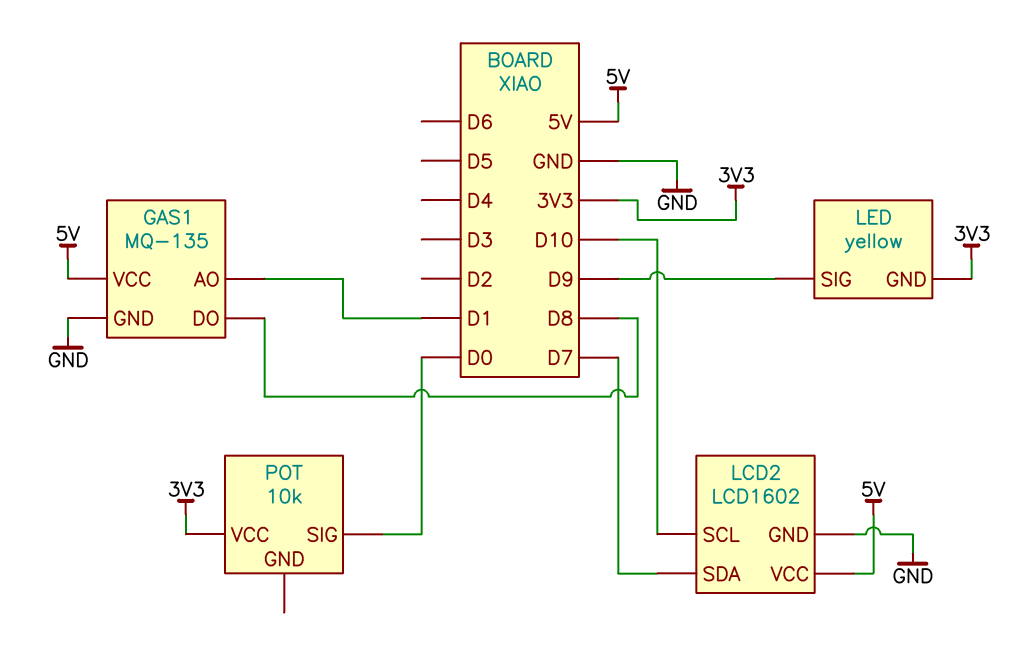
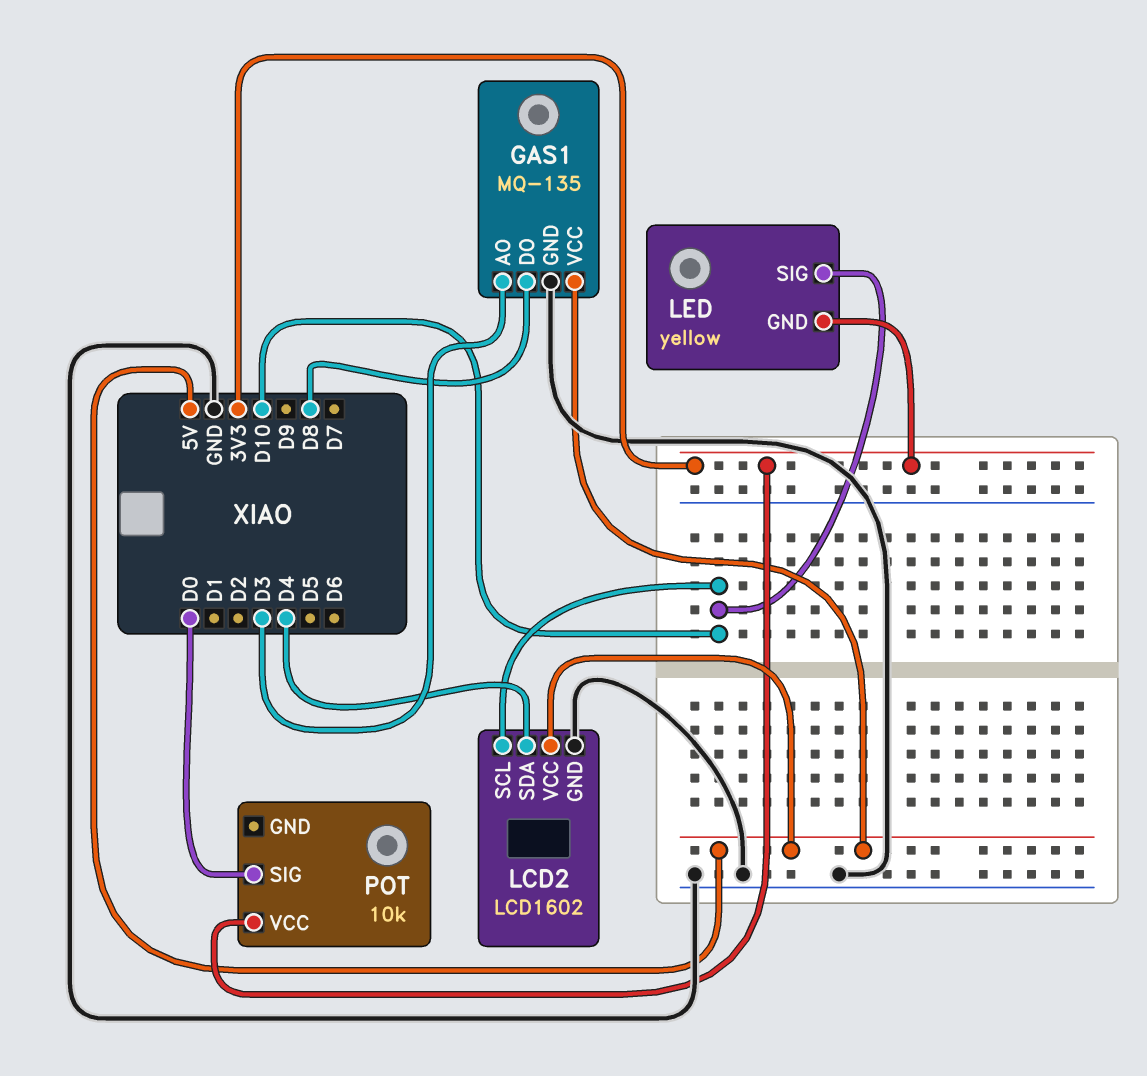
GAS1 pin AO: D1 -> D3
LCD2 pin SDA: D7 -> D4
LED pin SIG: D9 -> D10

